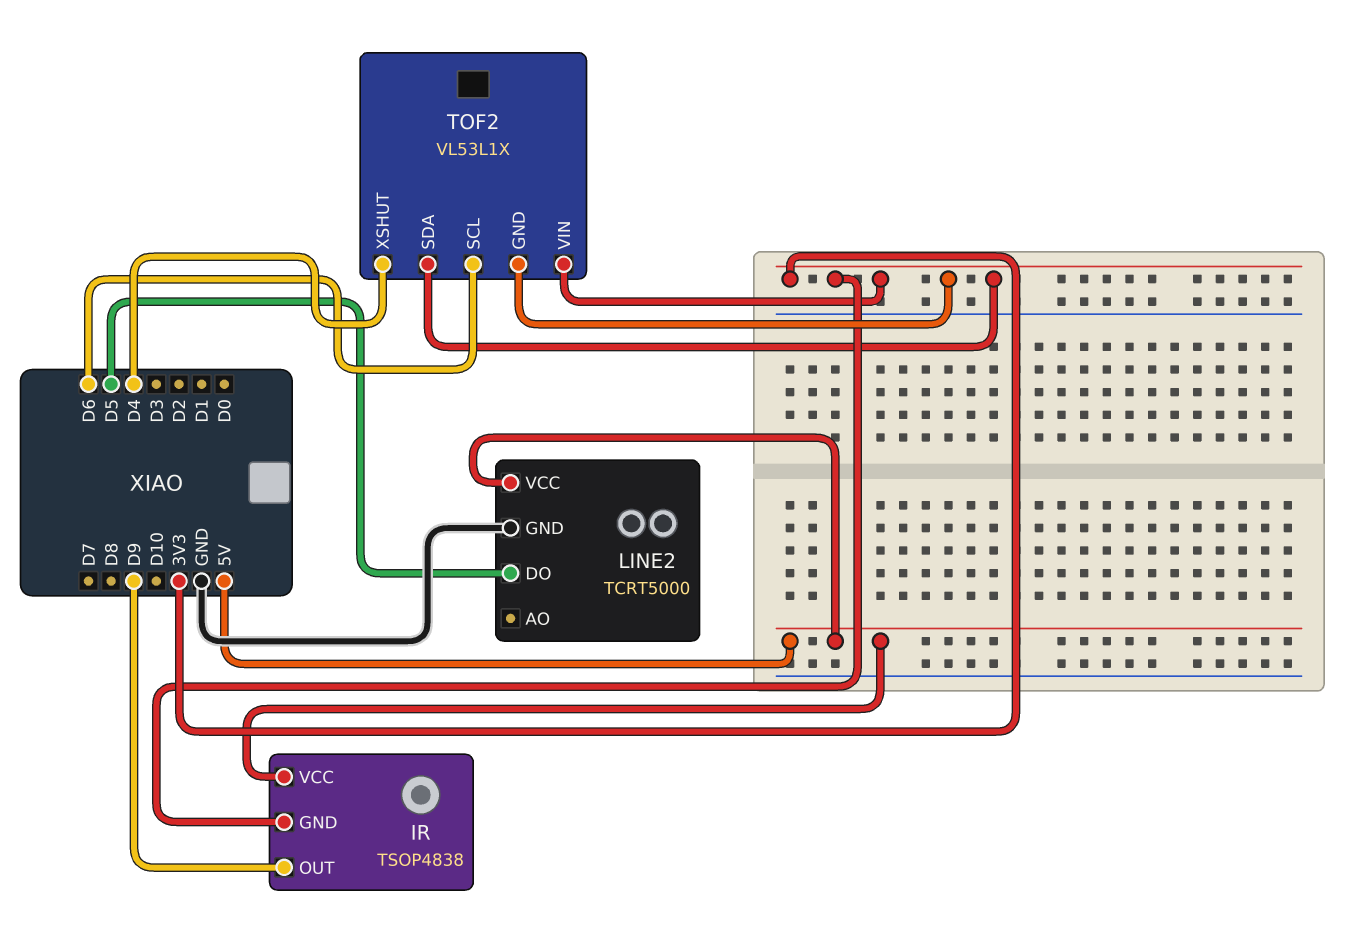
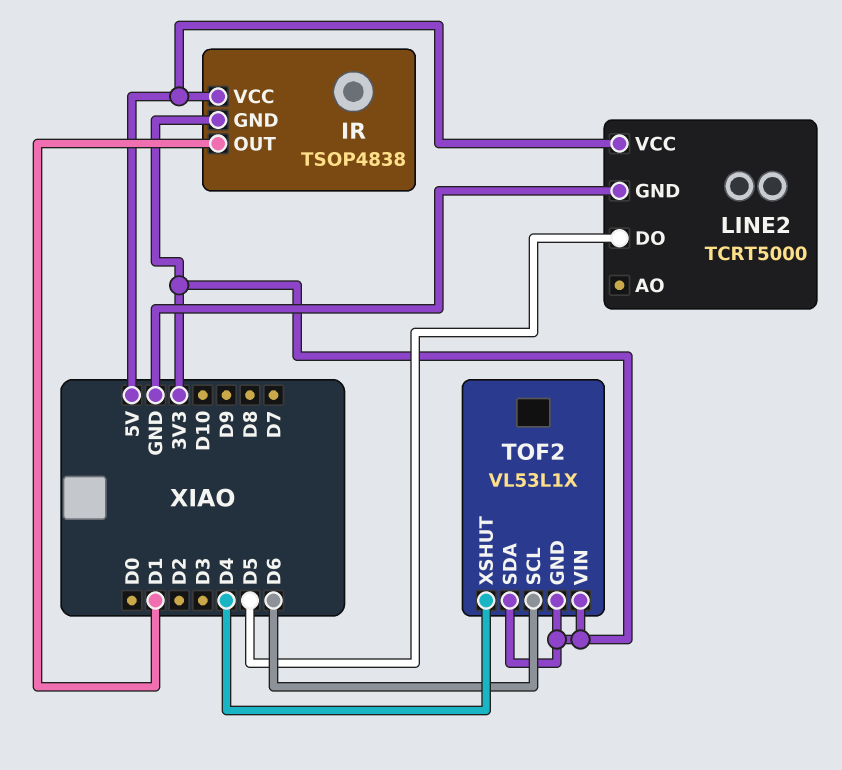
IR pin OUT: D9 -> D1

